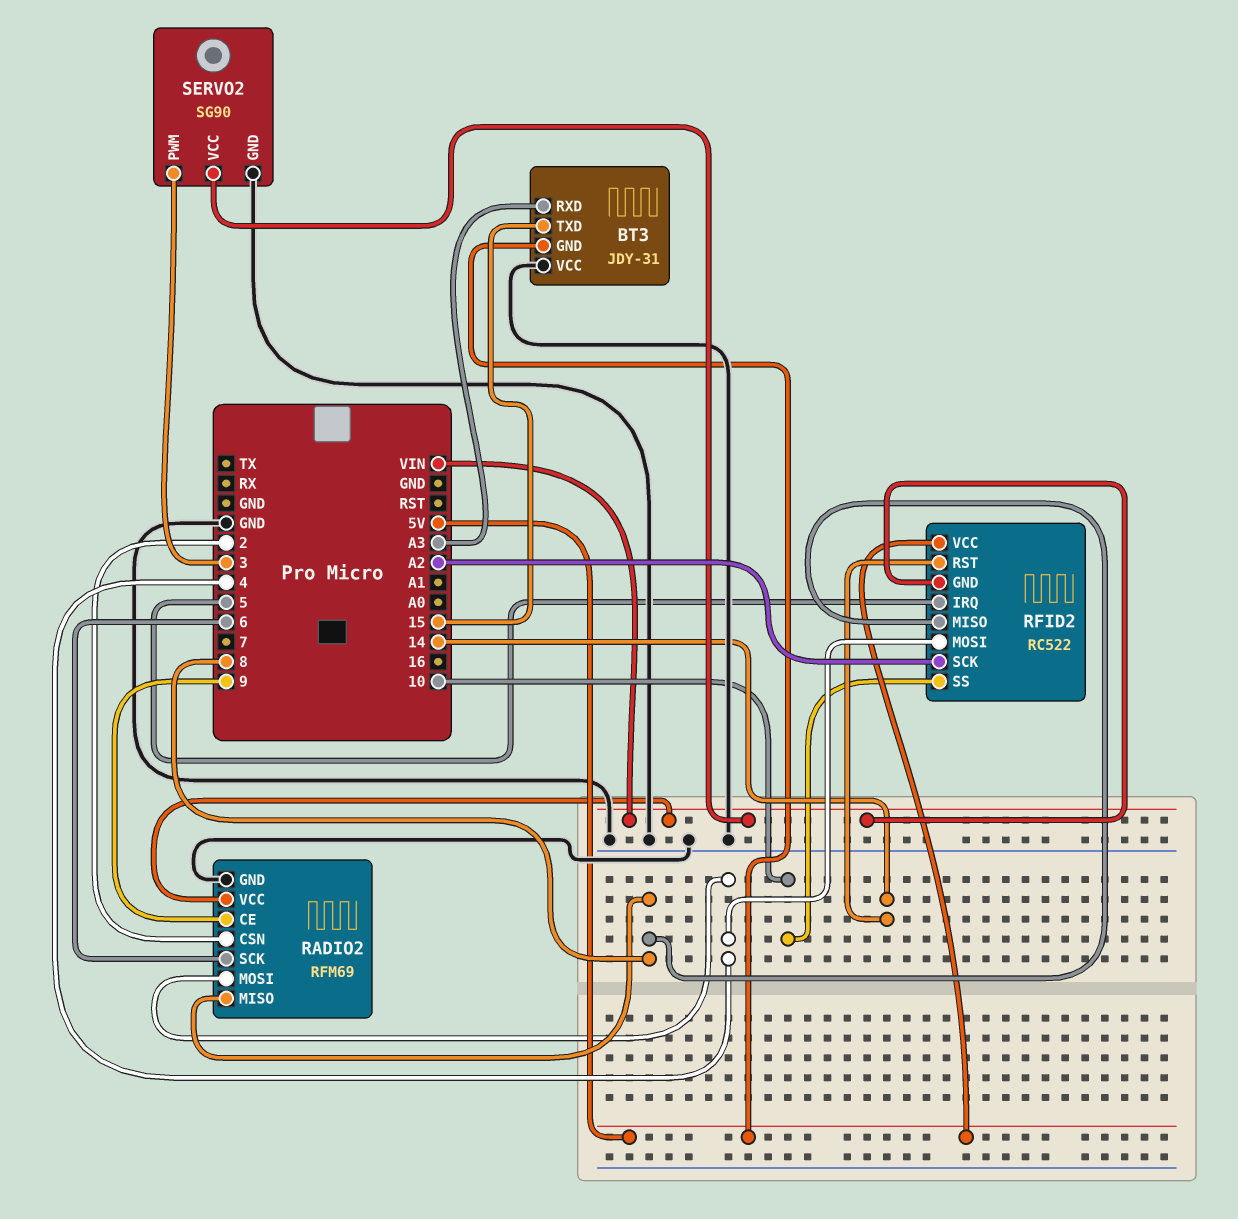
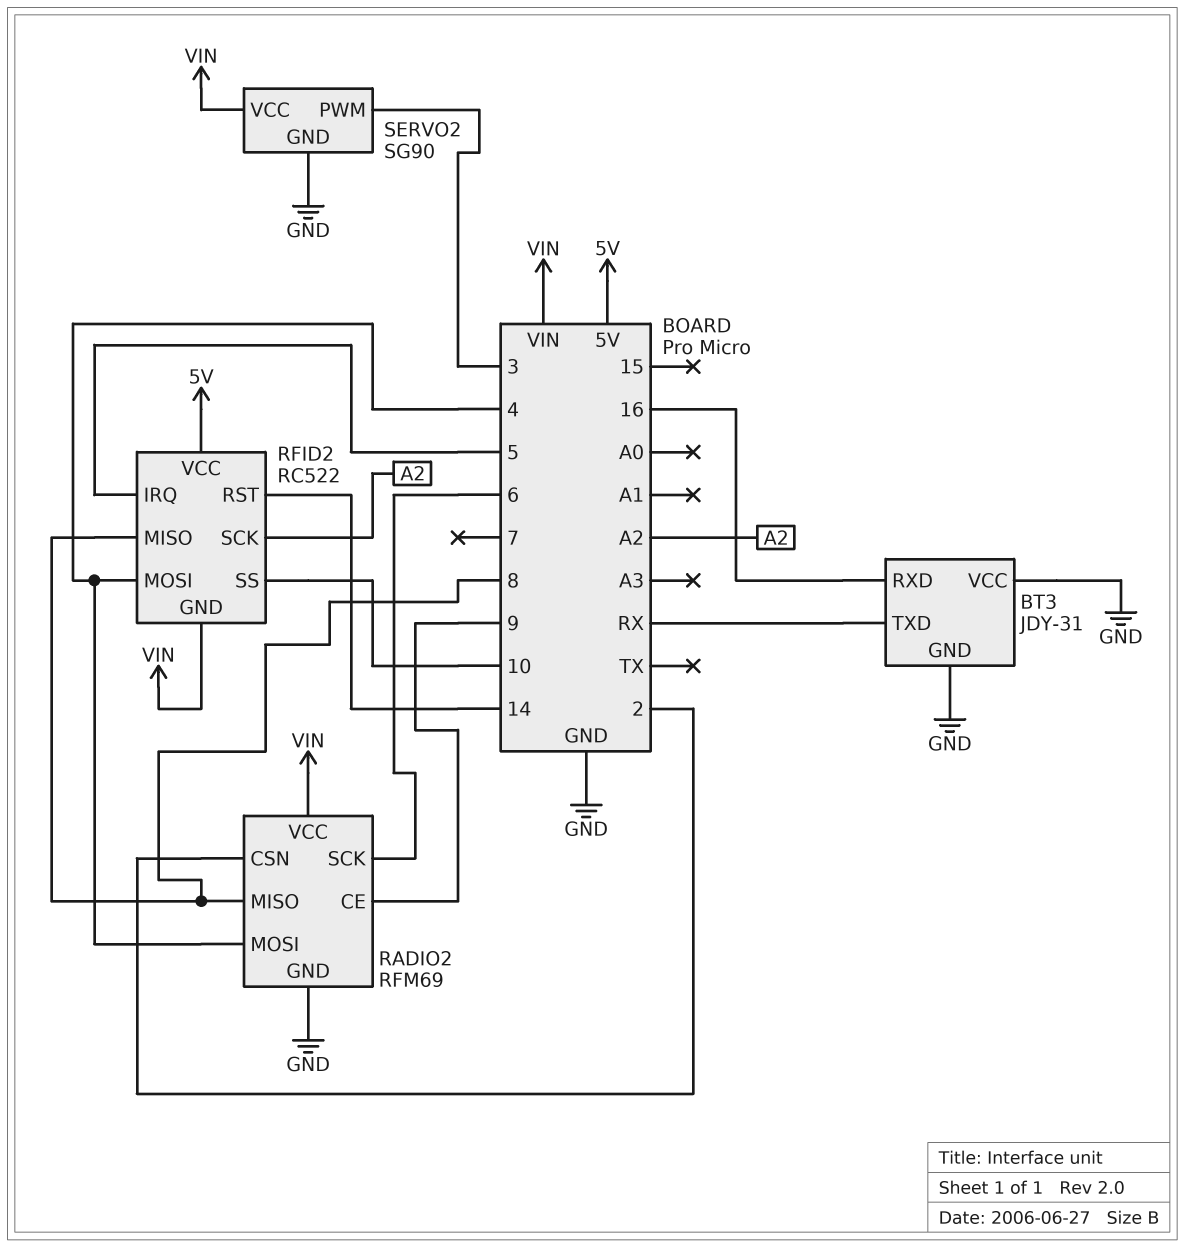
BT3 pin GND: 5V -> GND
BT3 pin RXD: A3 -> 16
BT3 pin TXD: 15 -> RX

